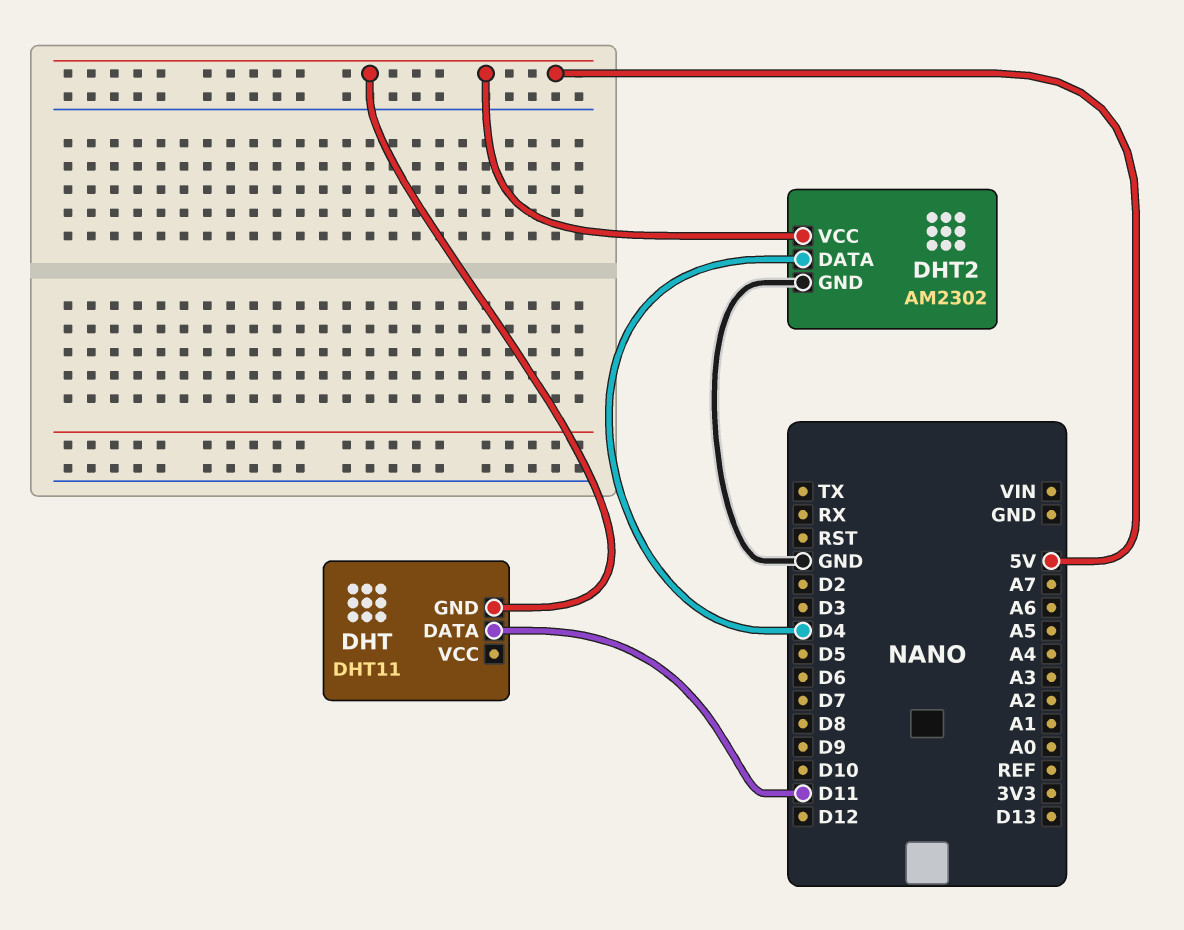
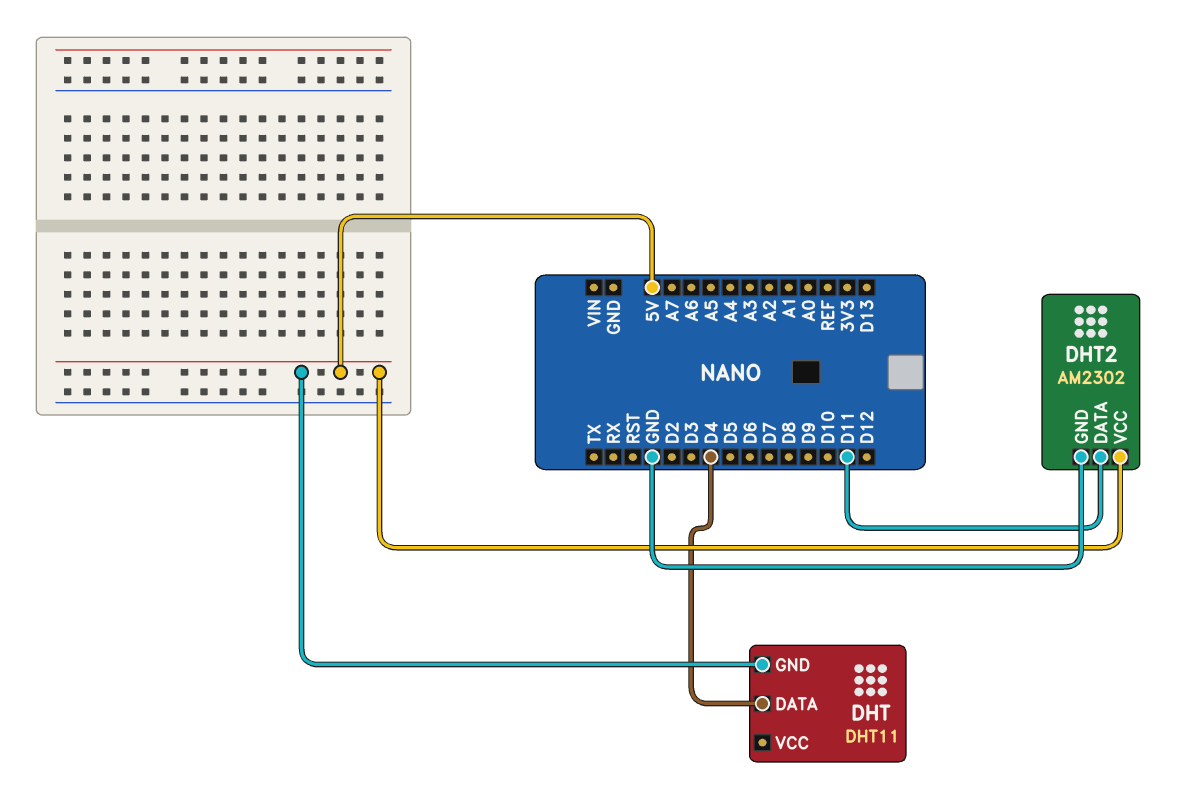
DHT pin DATA: D11 -> D4
DHT2 pin DATA: D4 -> D11

